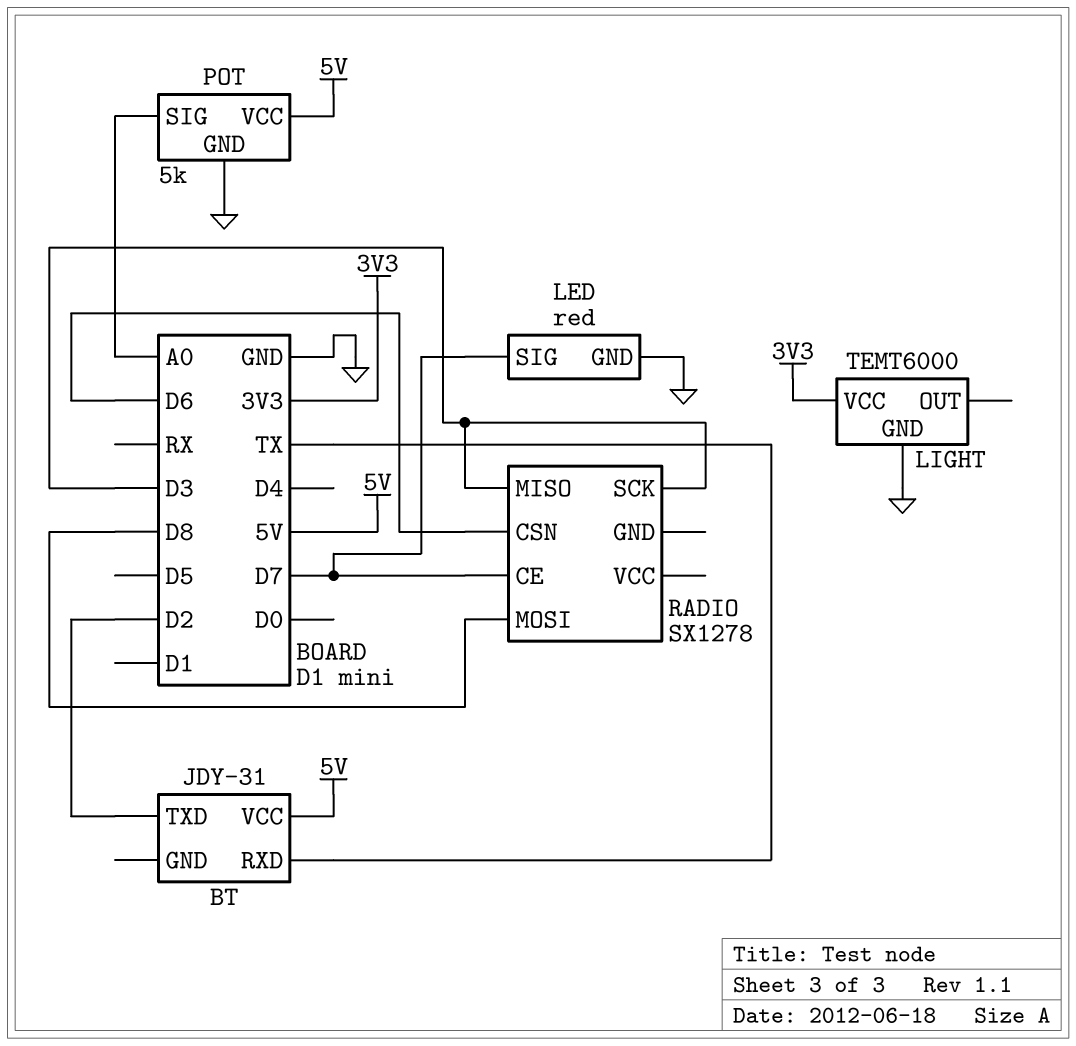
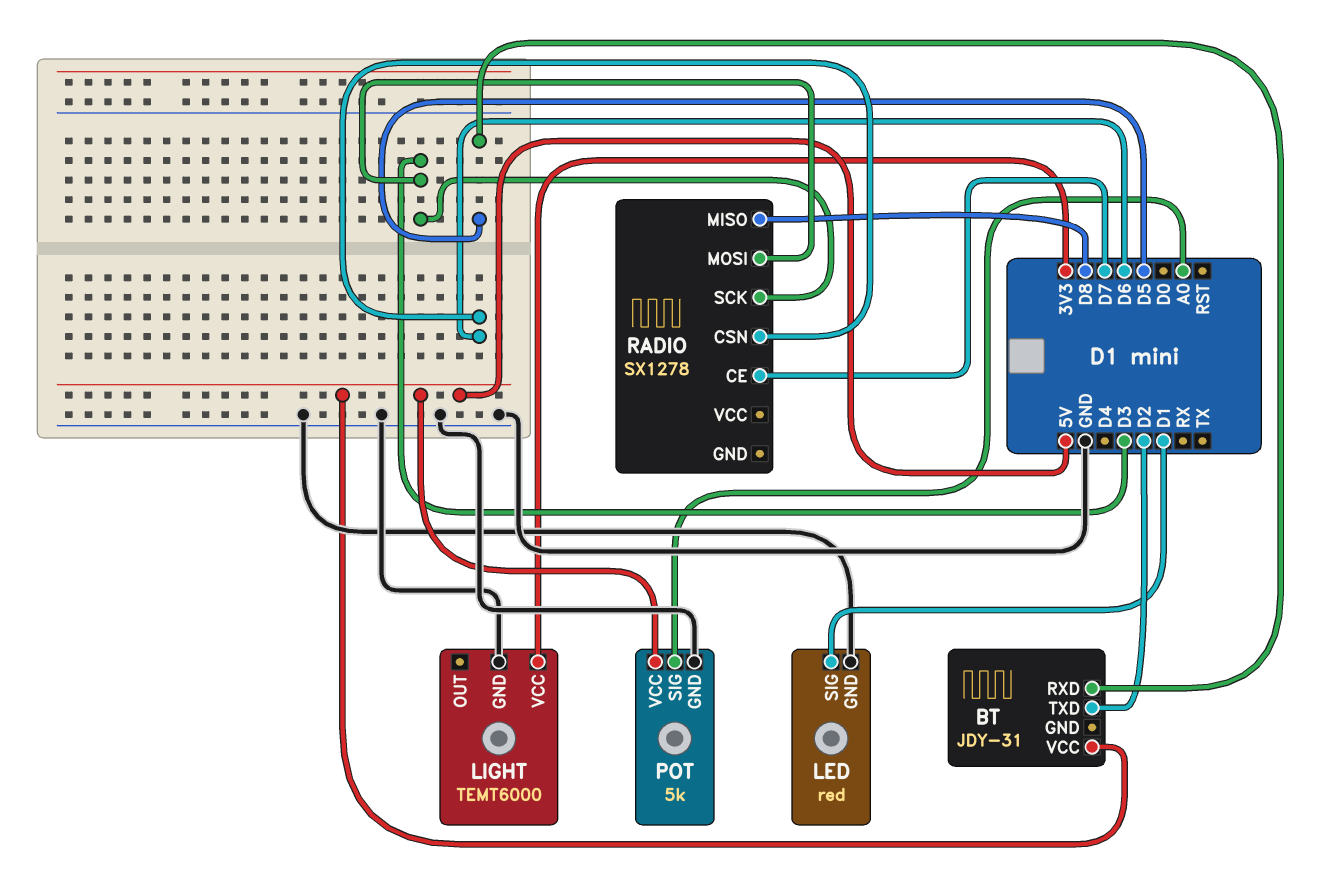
BT pin RXD: TX -> D5
LED pin SIG: D7 -> D1
RADIO pin MISO: D3 -> D8
RADIO pin MOSI: D8 -> D3

